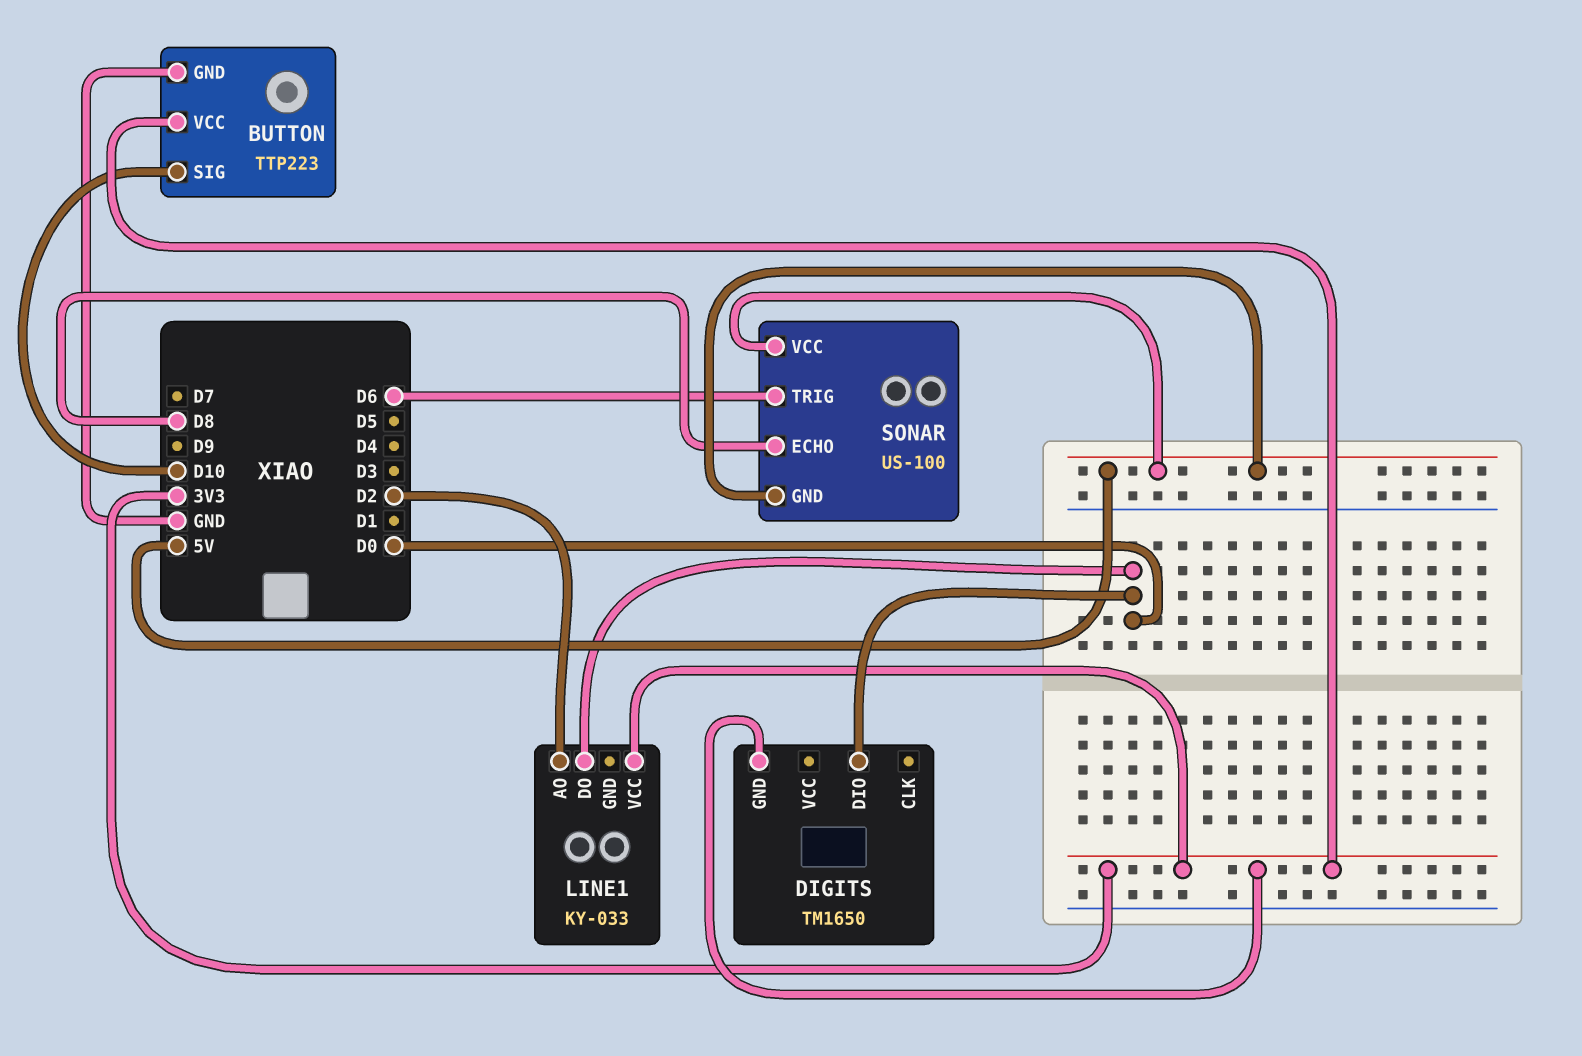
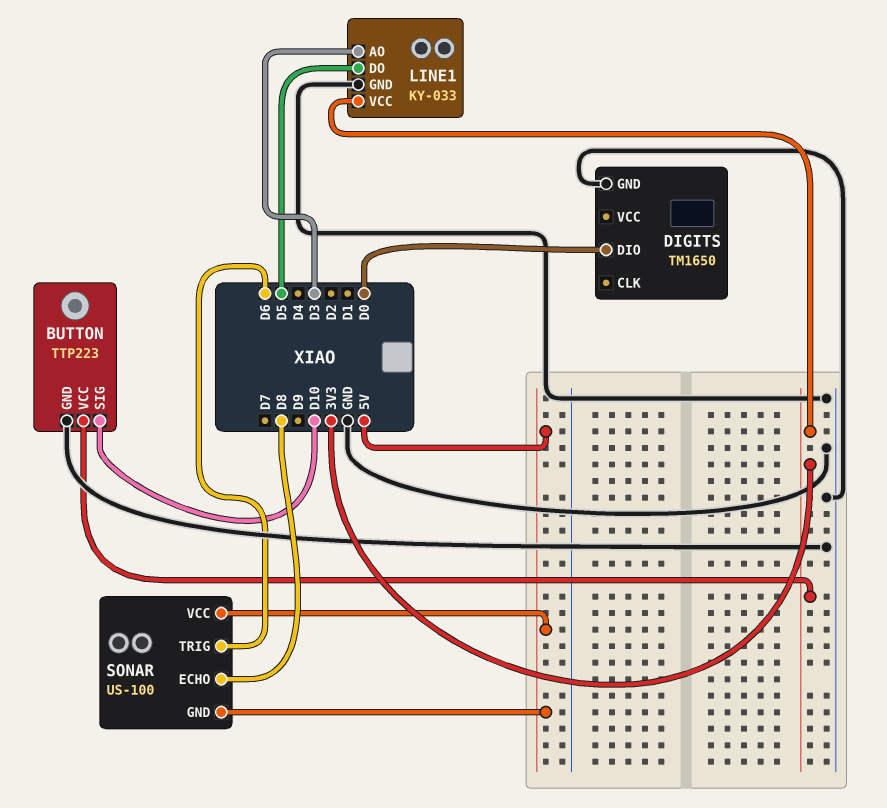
DIGITS pin GND: 3V3 -> GND
LINE1 pin AO: D2 -> D3
LINE1 pin DO: D0 -> D5
LINE1 pin GND: none -> GND

